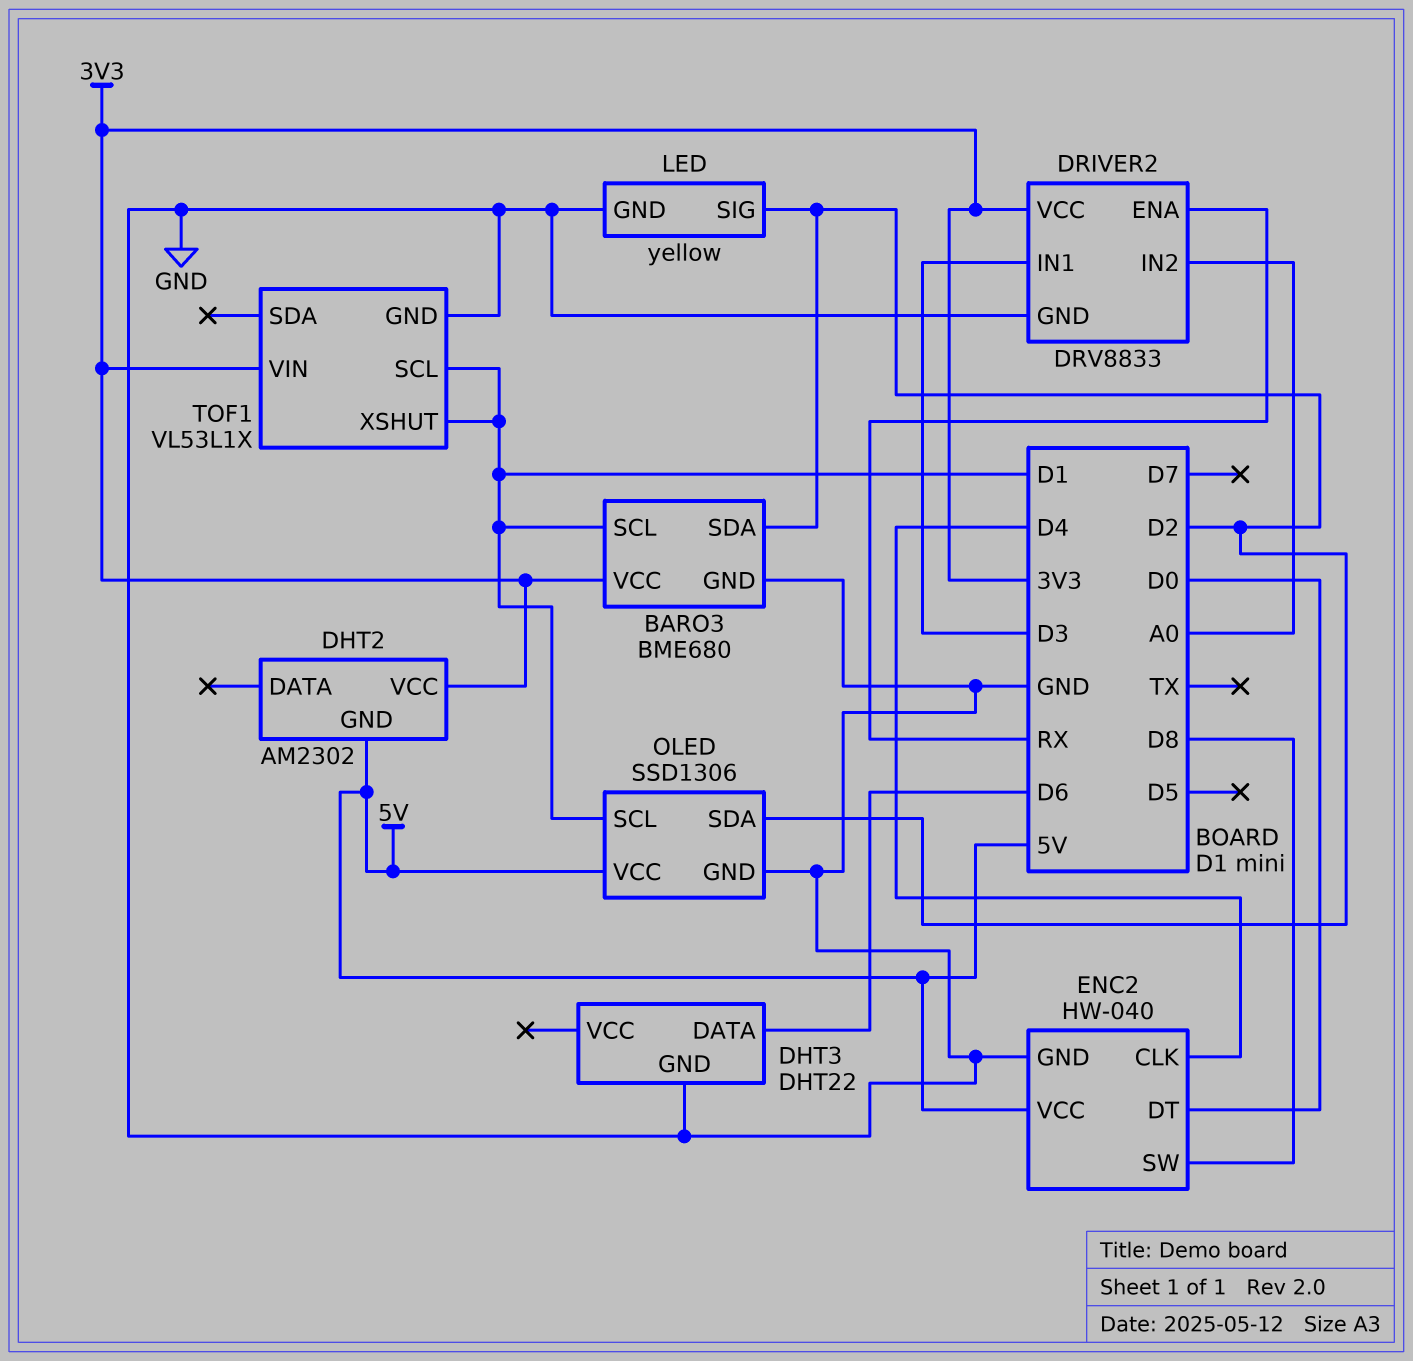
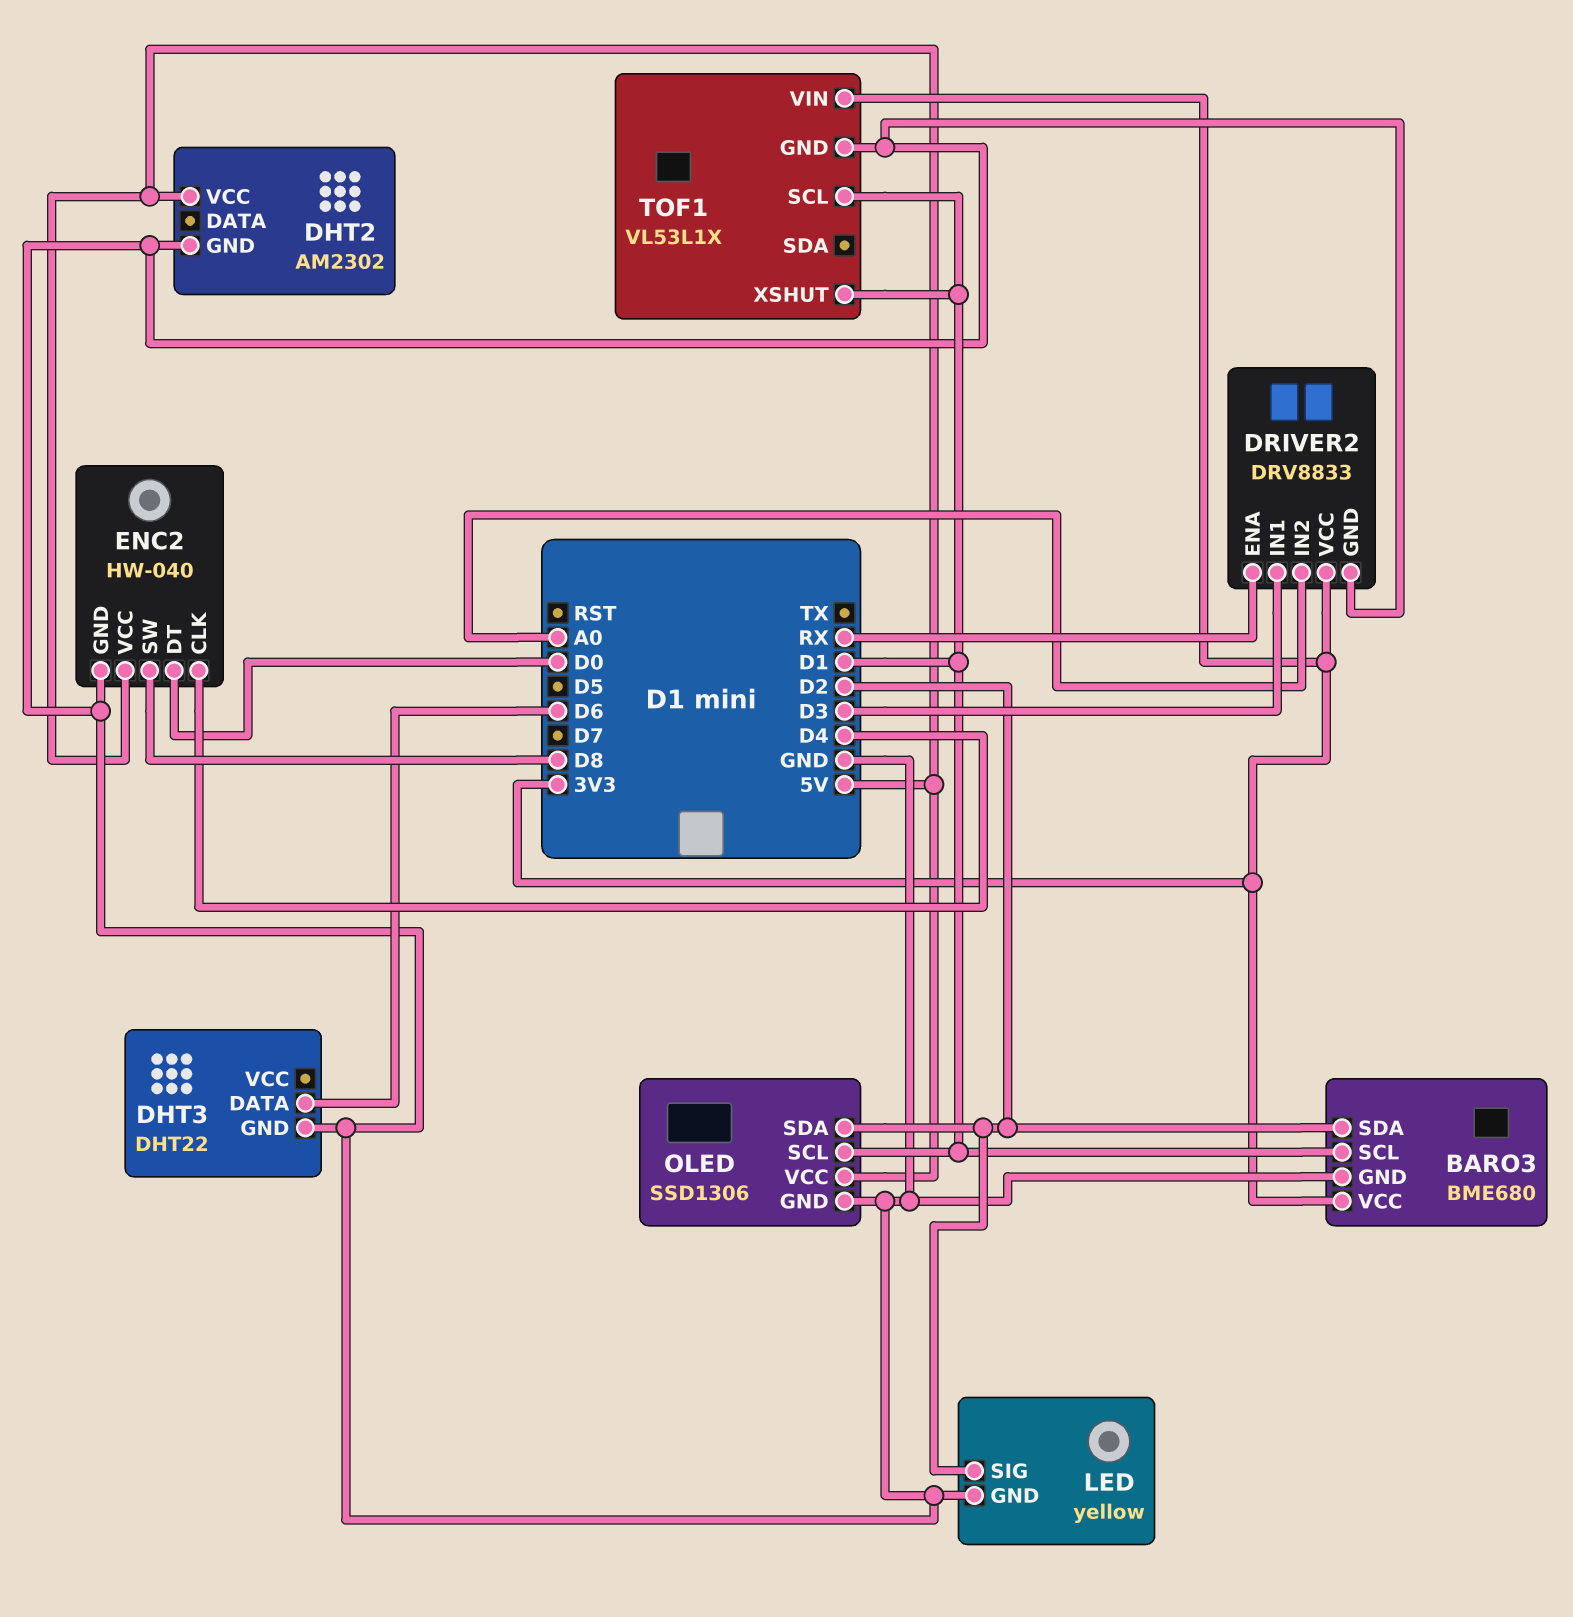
DHT2 pin GND: 5V -> GND
DHT2 pin VCC: 3V3 -> 5V

